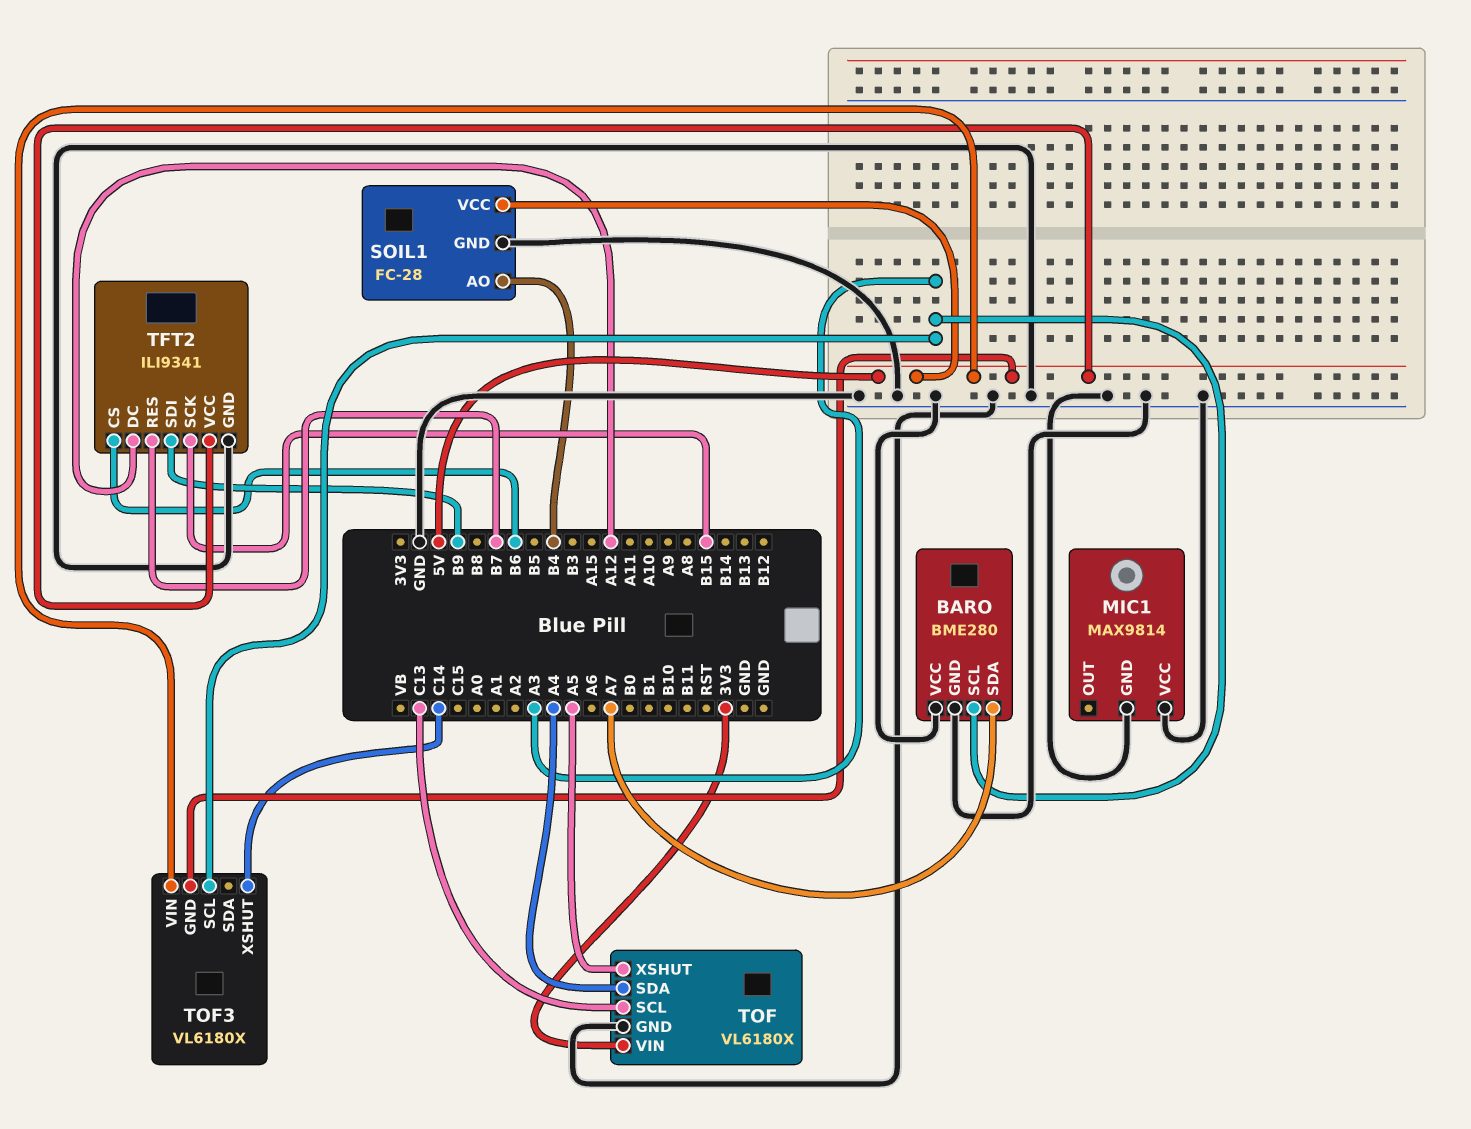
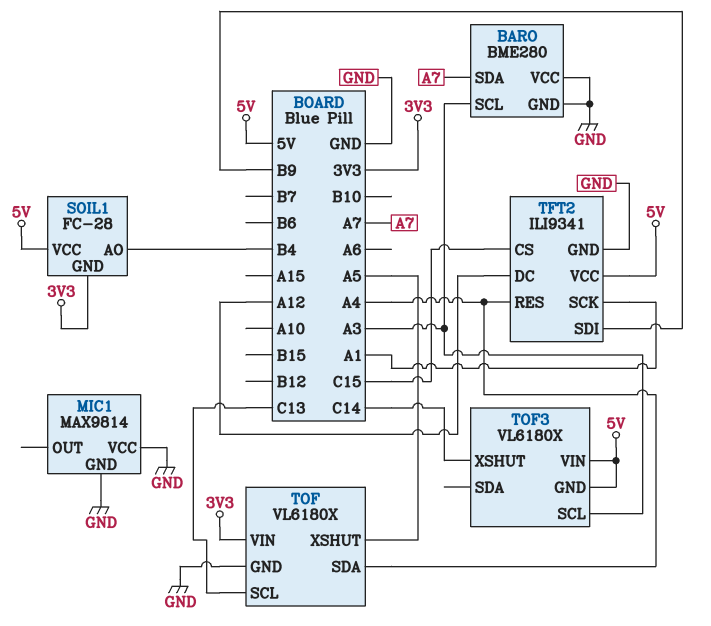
SOIL1 pin GND: GND -> 3V3
TFT2 pin CS: B6 -> C15
TFT2 pin RES: B7 -> A4
TFT2 pin SCK: B15 -> A1

